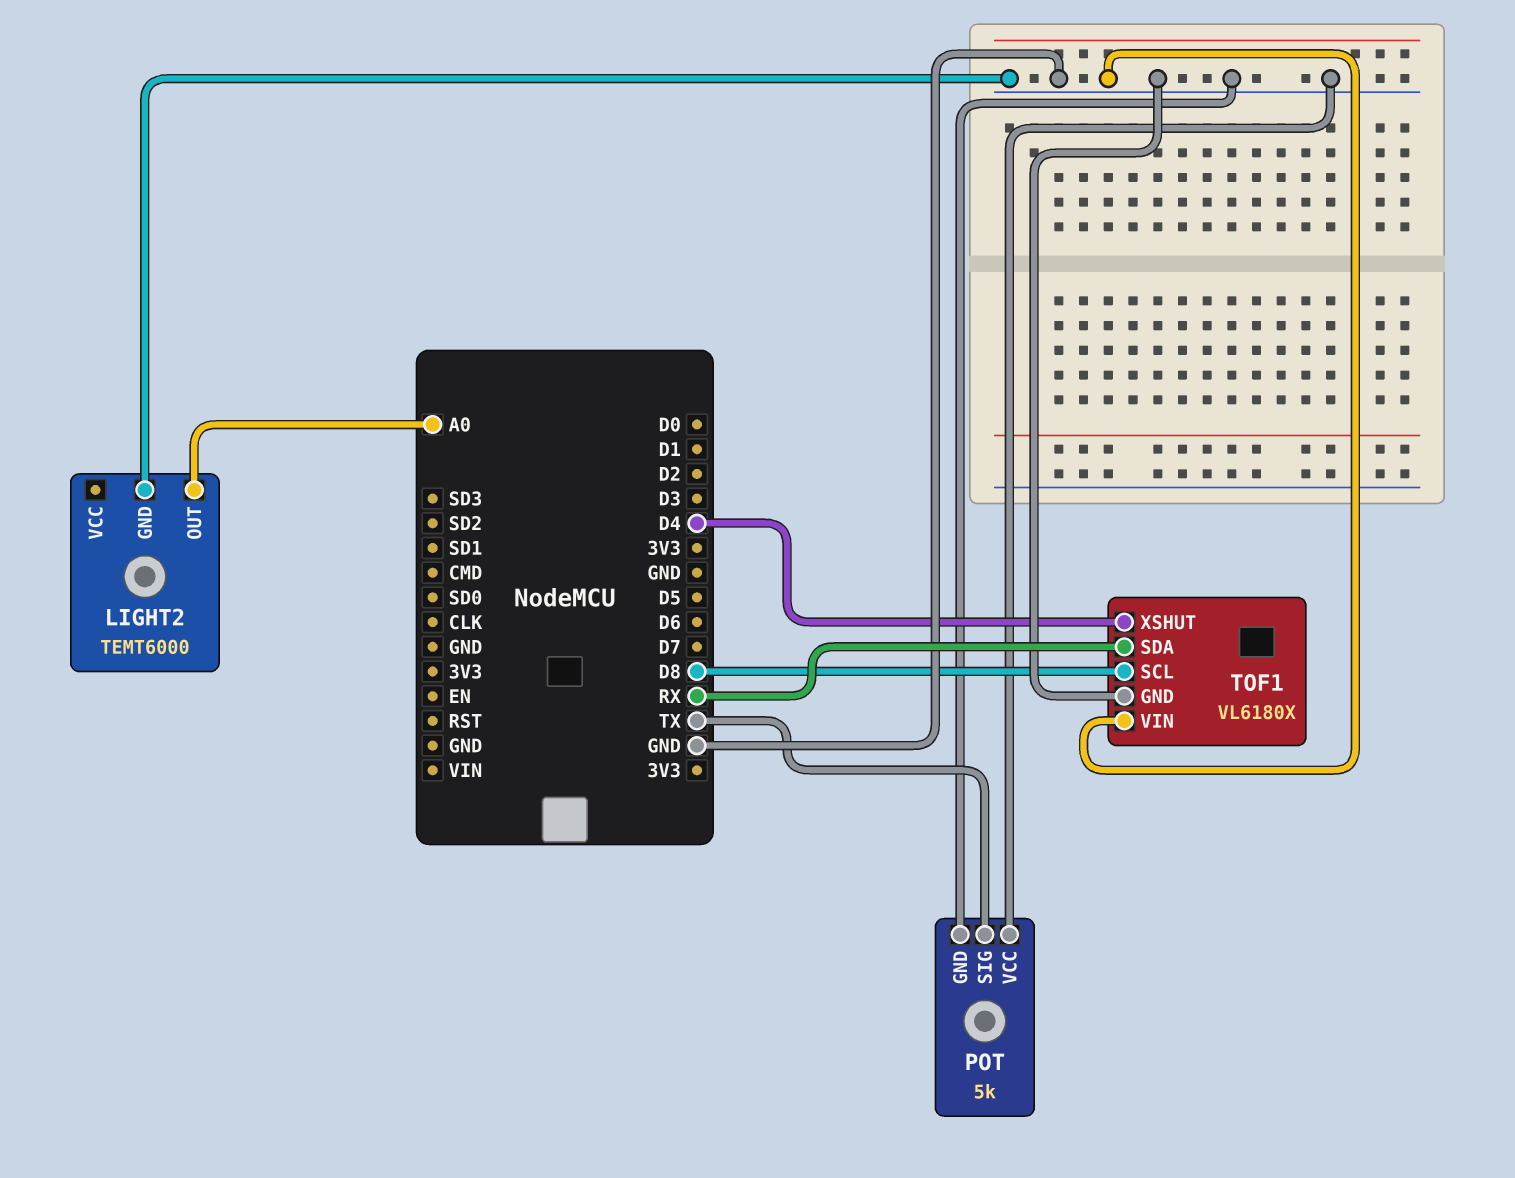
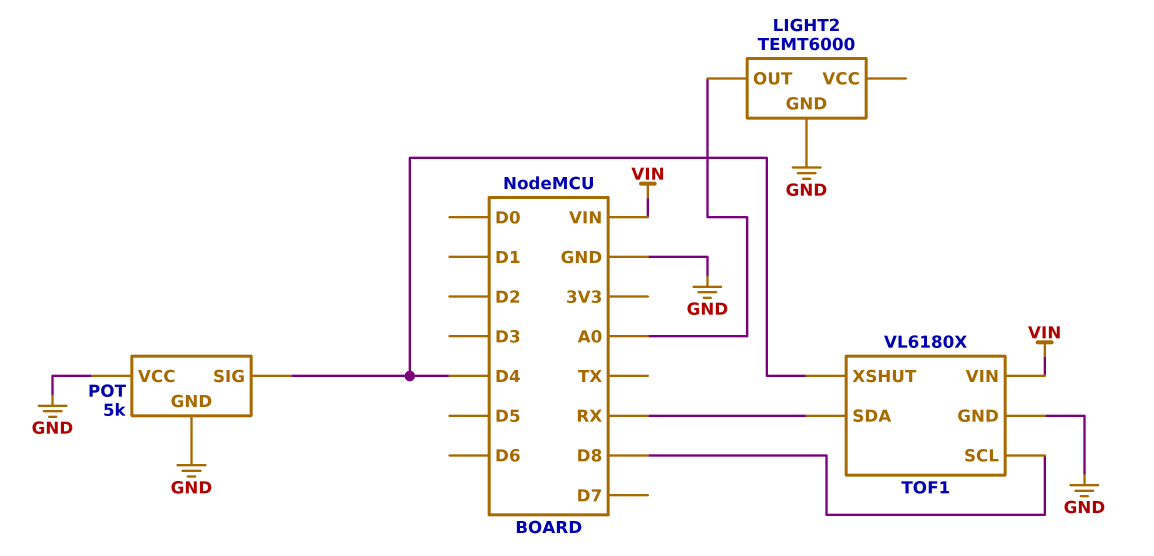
POT pin SIG: TX -> D4
TOF1 pin VIN: GND -> VIN

